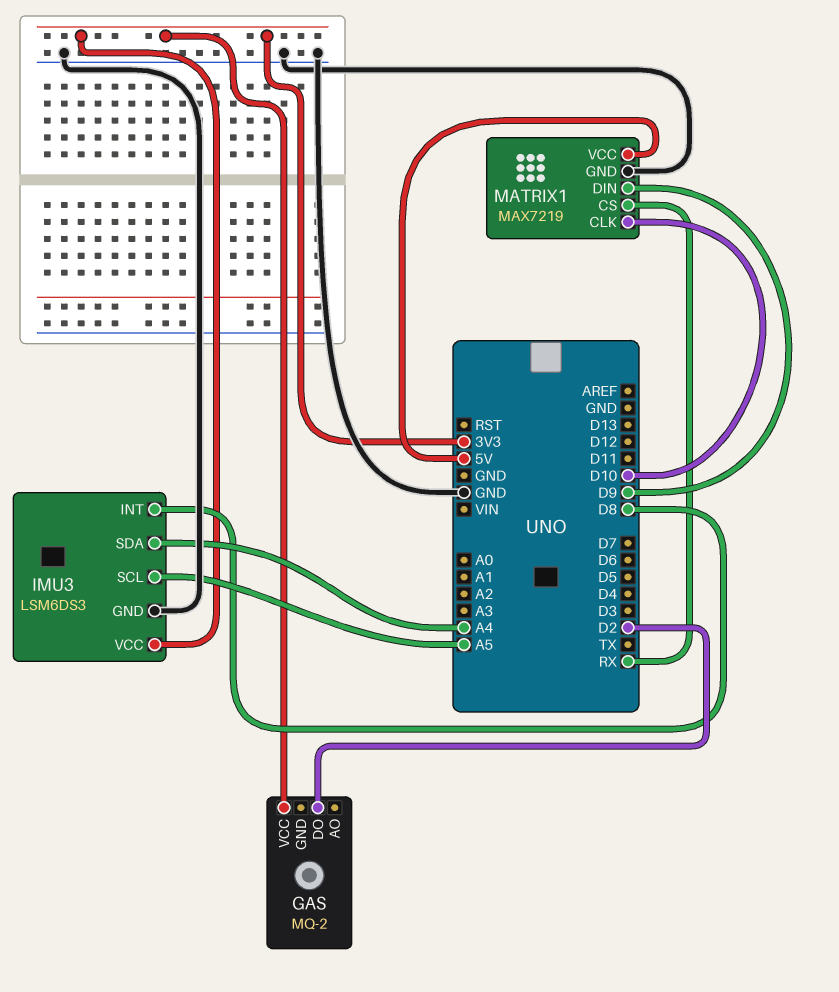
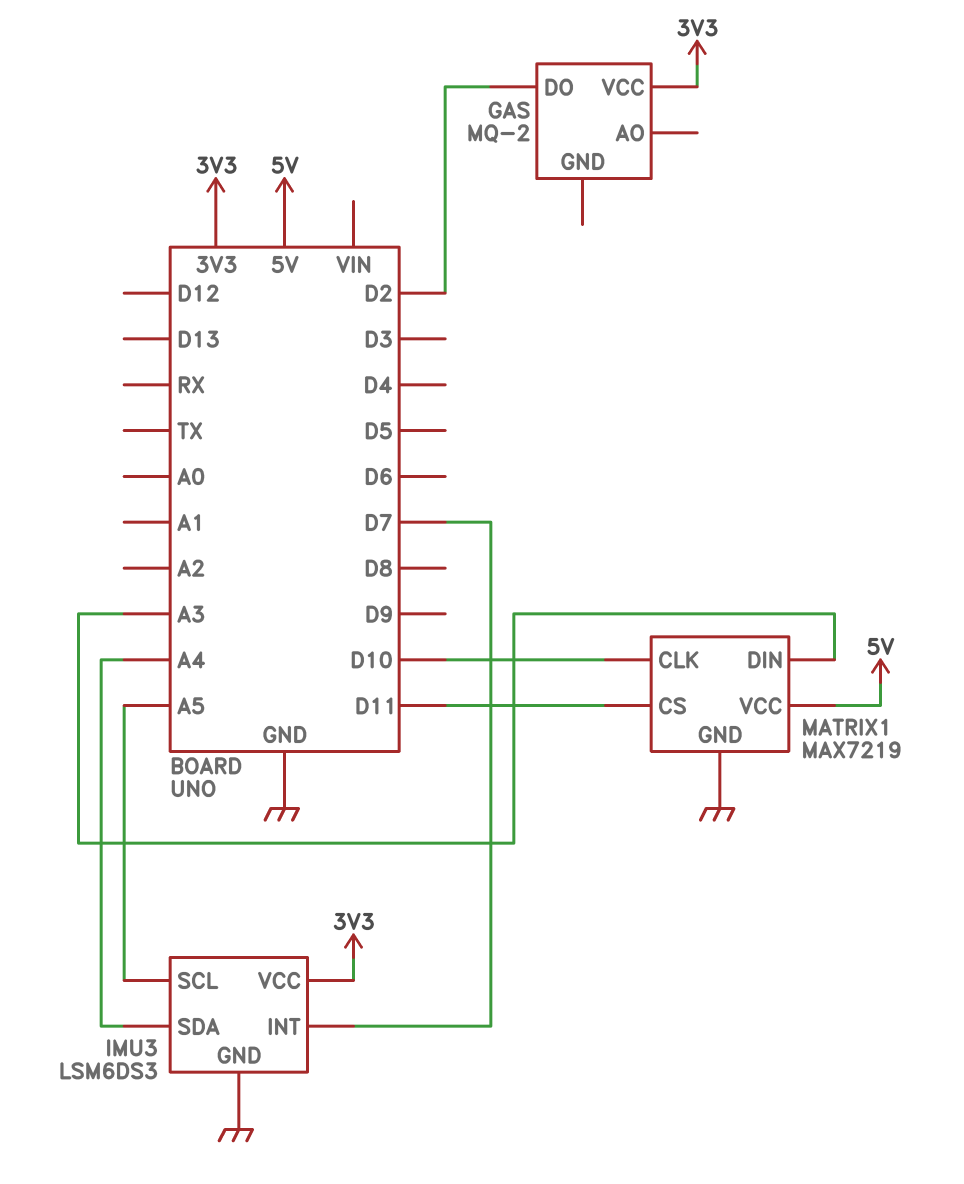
IMU3 pin INT: D8 -> D7
MATRIX1 pin CS: RX -> D11
MATRIX1 pin DIN: D9 -> A3

